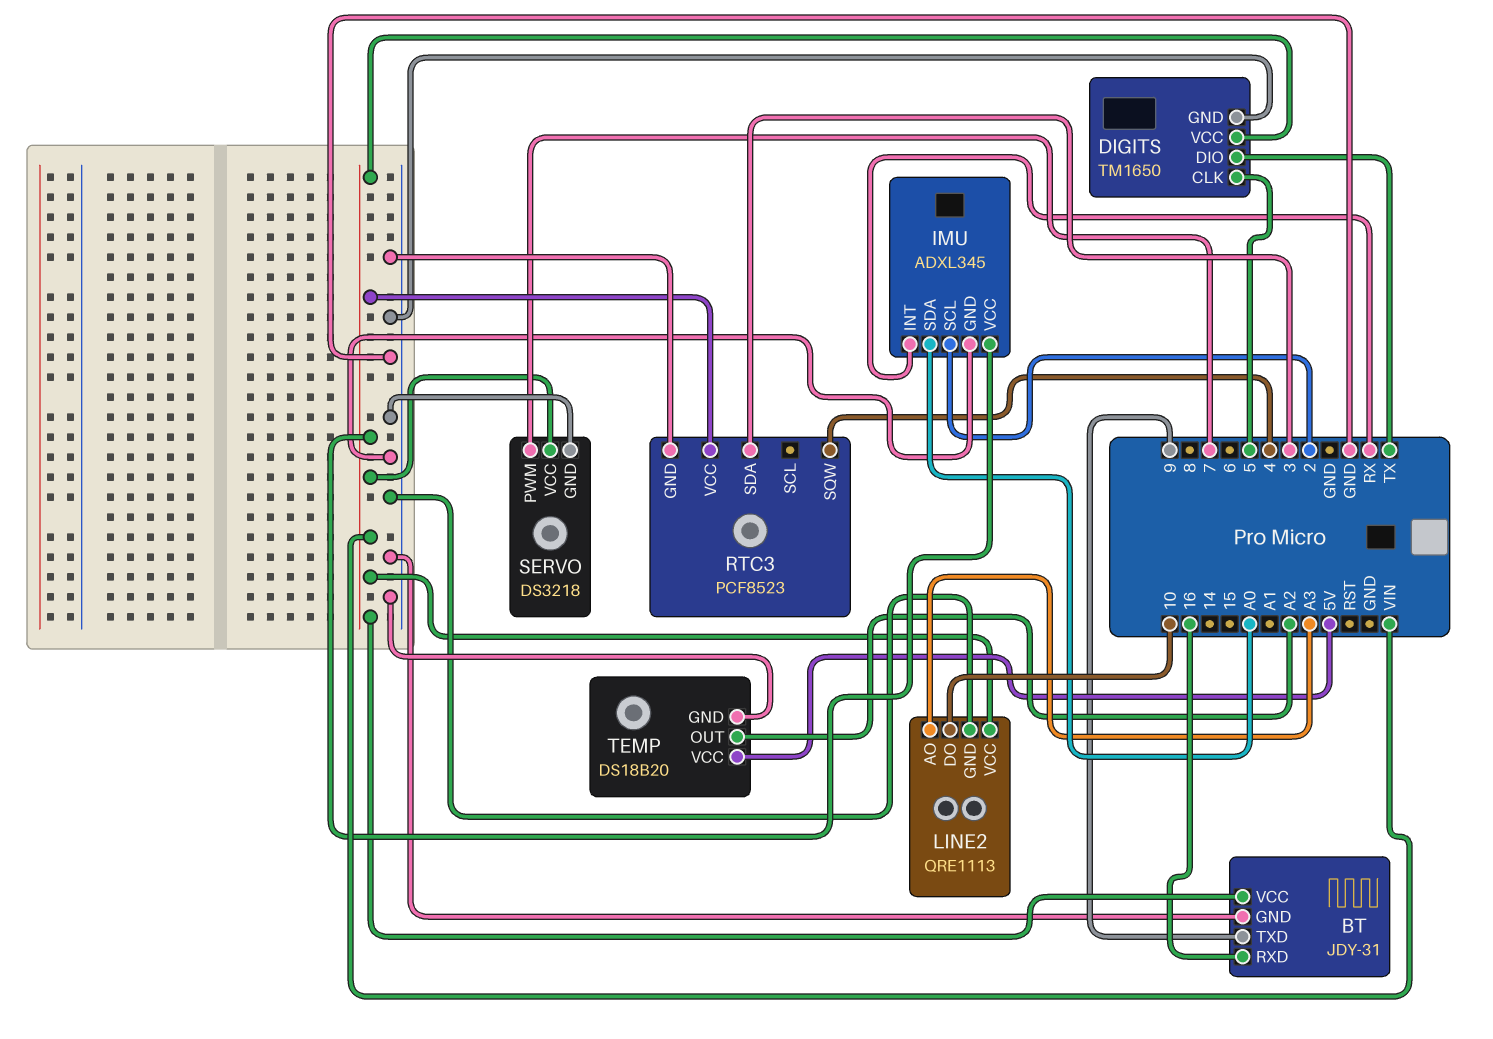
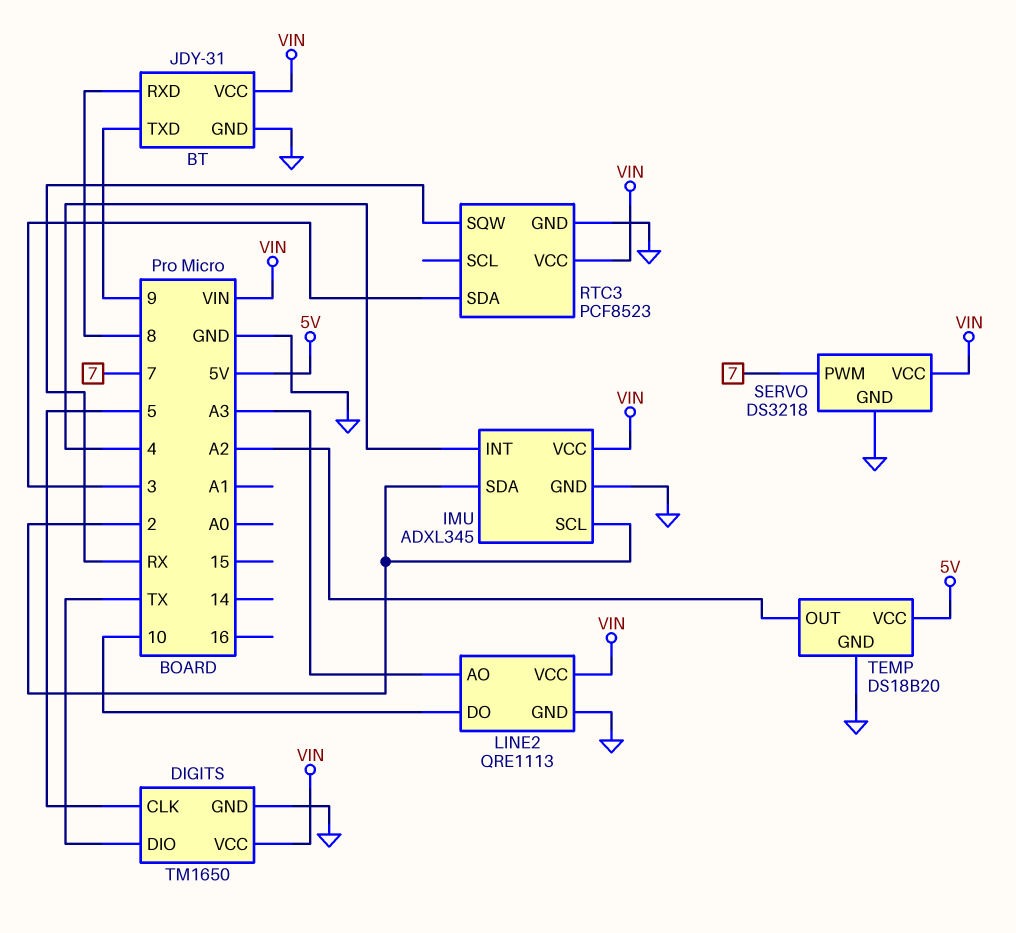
BT pin RXD: 16 -> 8
IMU pin INT: RX -> 4
IMU pin SDA: A0 -> 2
RTC3 pin SQW: 4 -> RX

